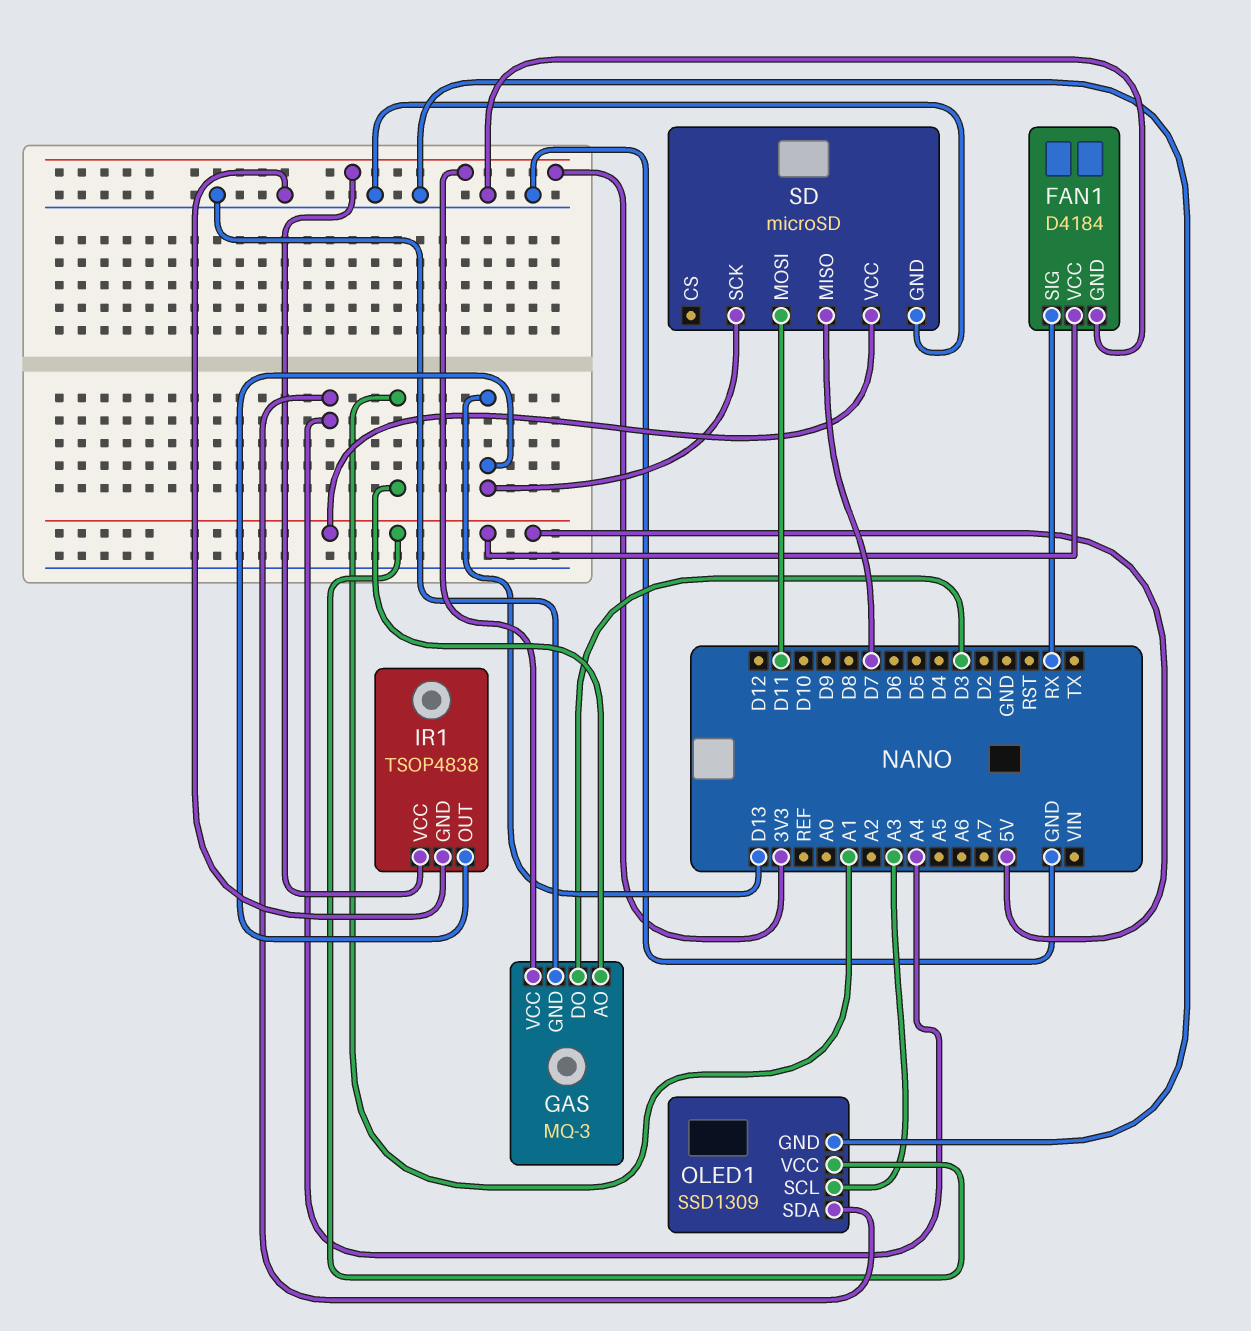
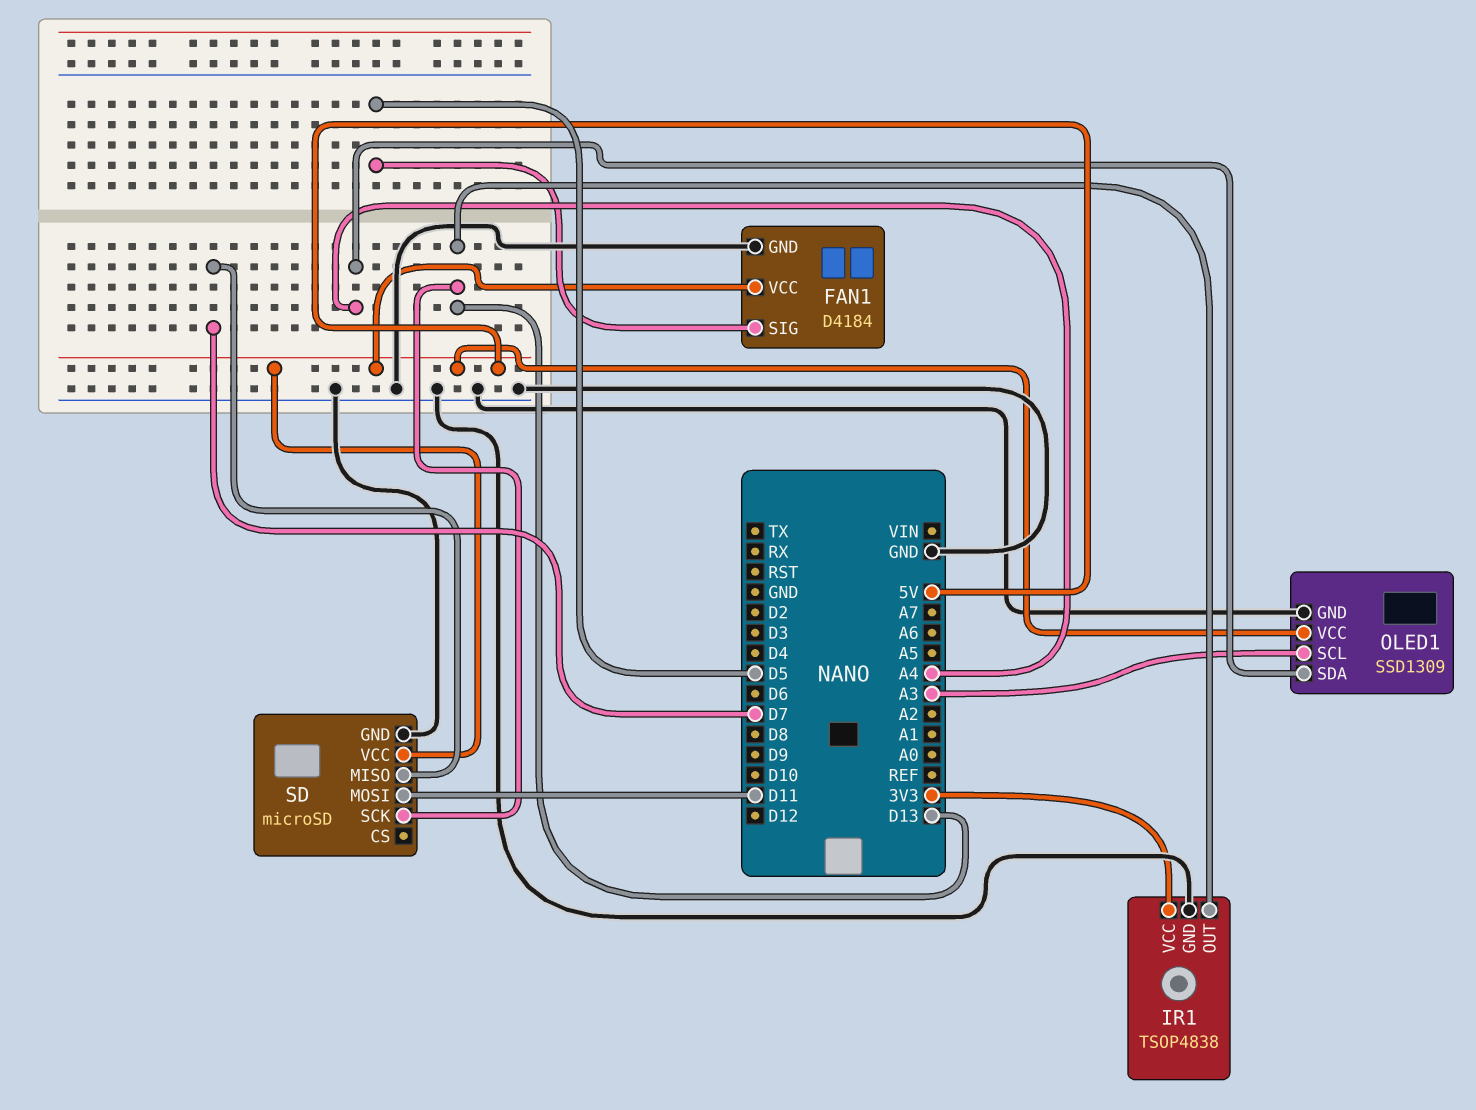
FAN1 pin SIG: RX -> D5
GAS: MQ-3 -> none
GAS pin AO: A1 -> none
GAS pin DO: D3 -> none
GAS pin GND: GND -> none
GAS pin VCC: 3V3 -> none

